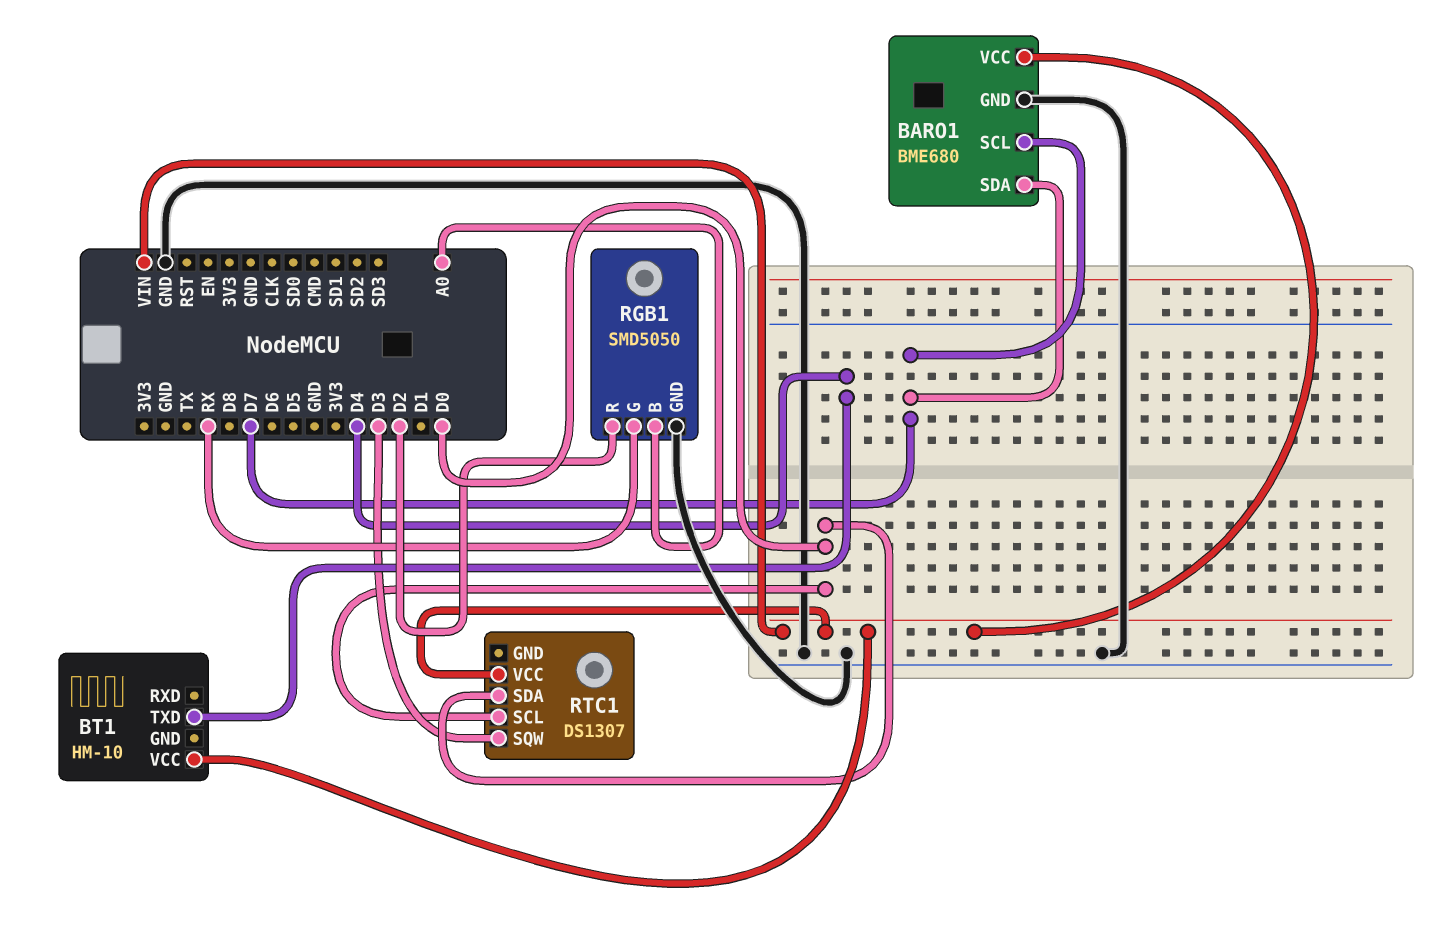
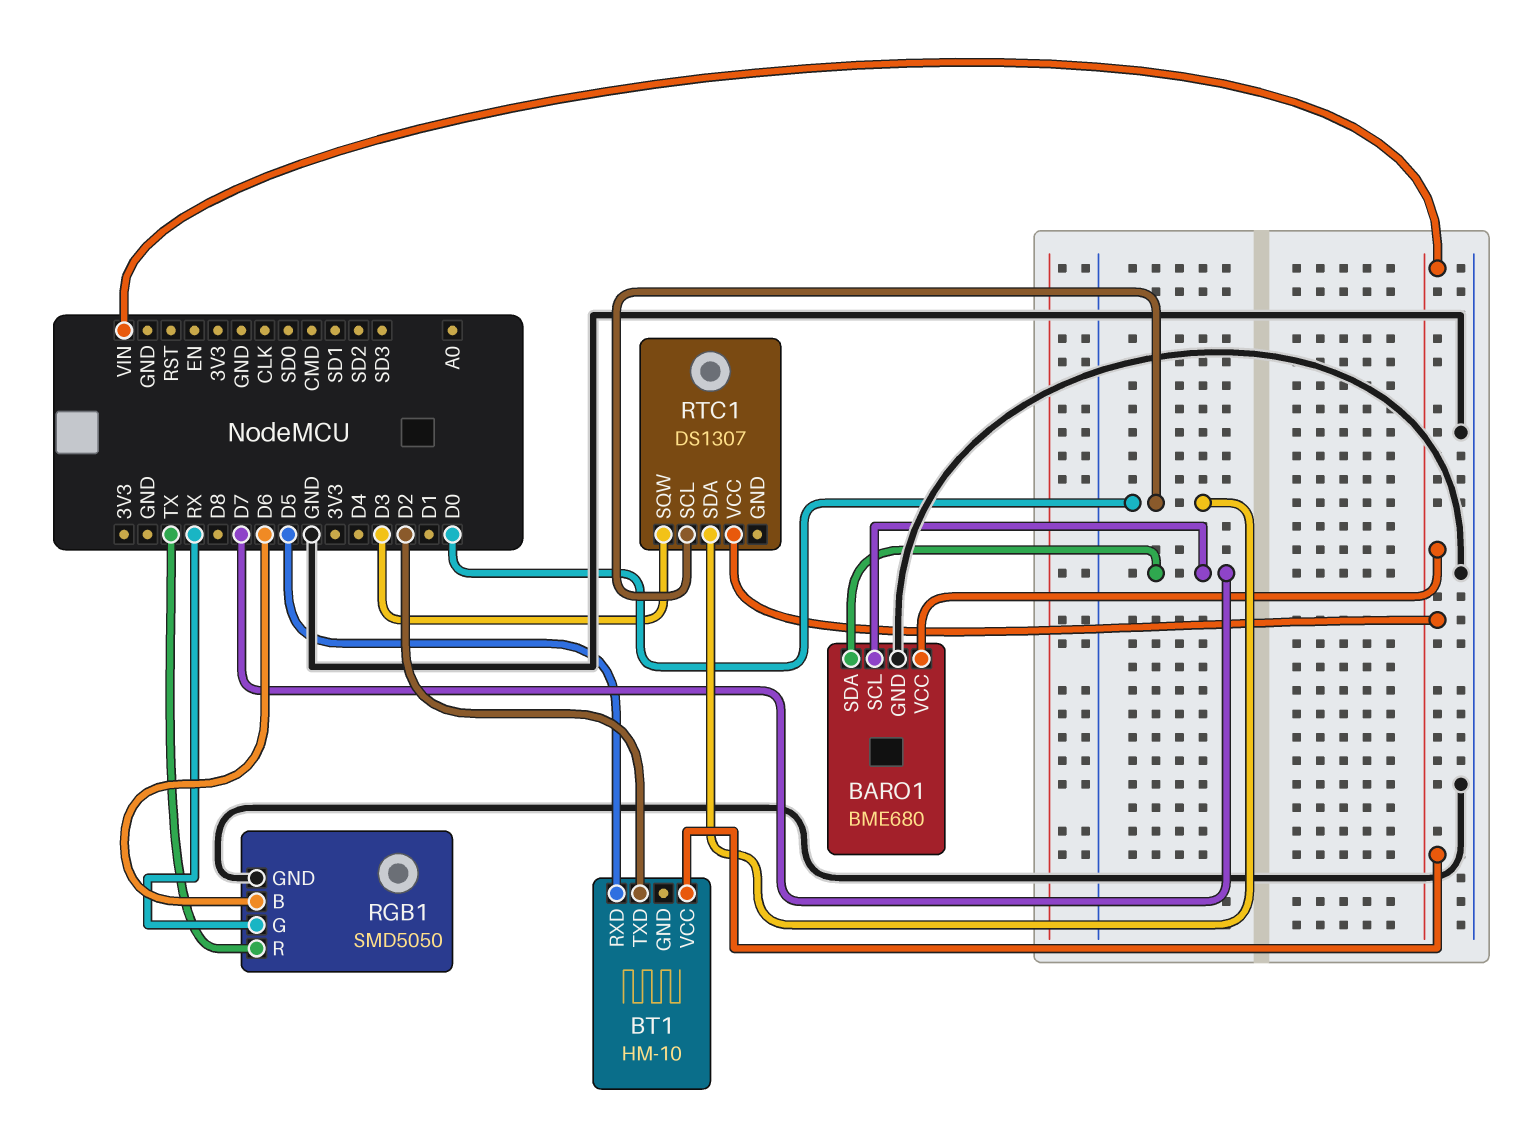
BT1 pin RXD: none -> D5
BT1 pin TXD: D4 -> D2
RGB1 pin B: A0 -> D6
RGB1 pin R: D2 -> TX

